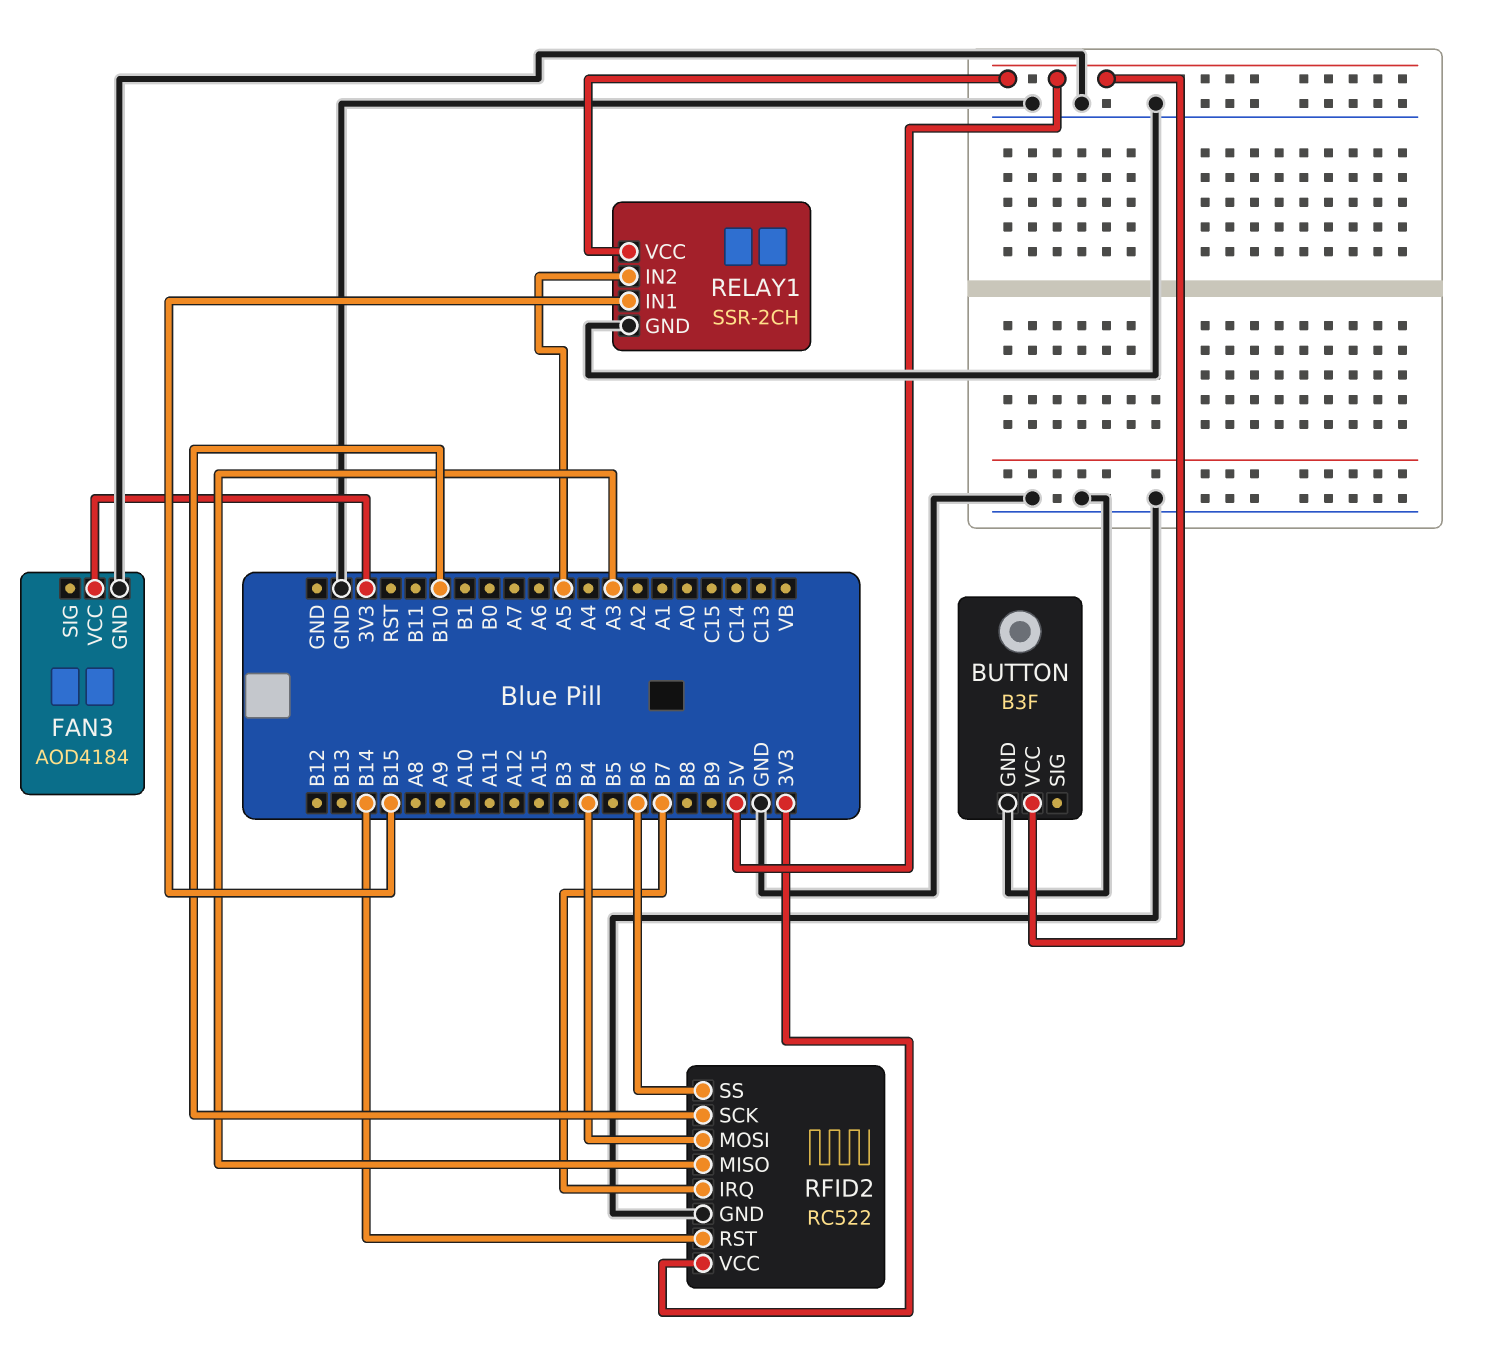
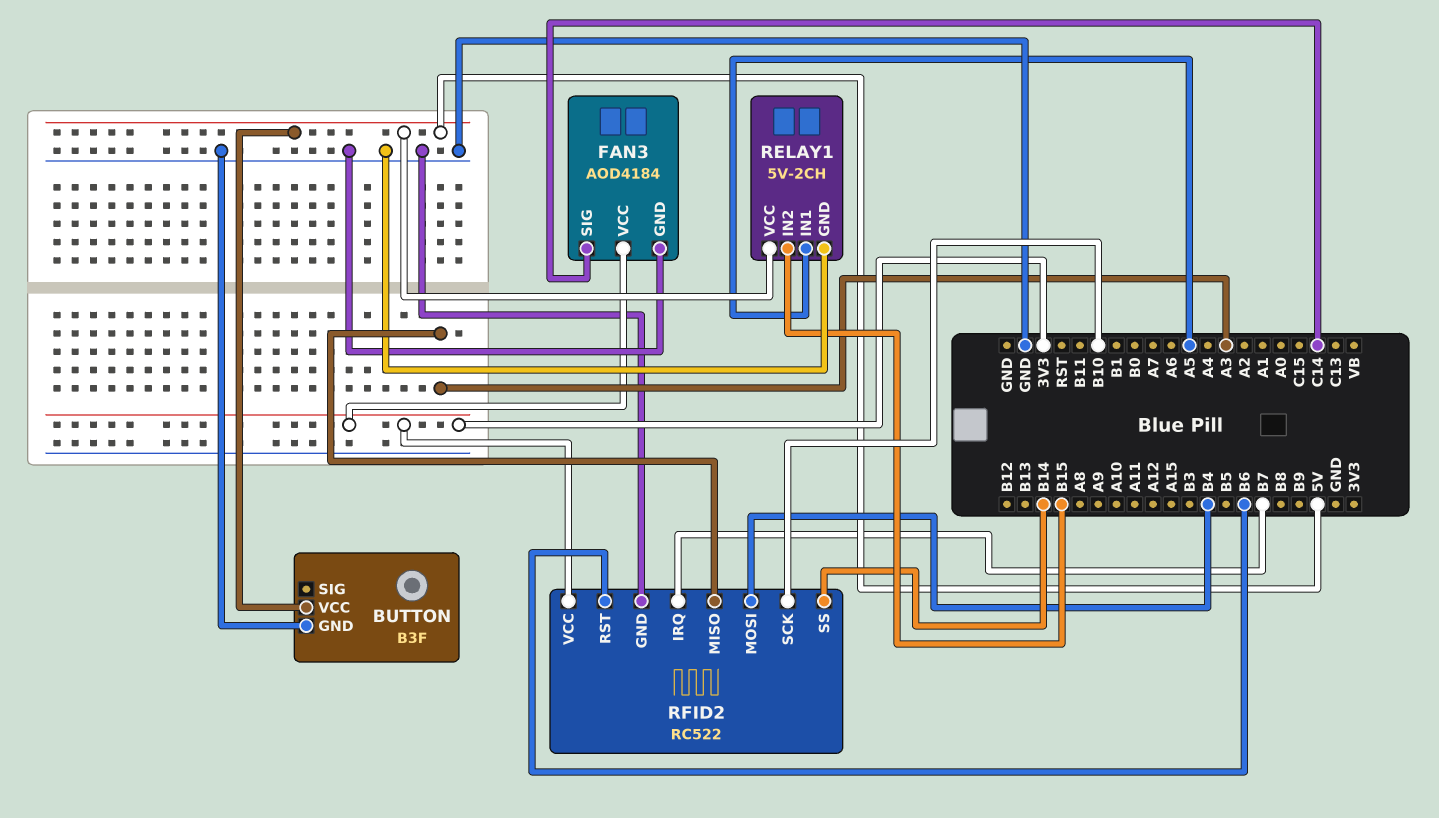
FAN3 pin SIG: none -> C14
RELAY1: SSR-2CH -> 5V-2CH
RELAY1 pin IN1: B15 -> A5
RELAY1 pin IN2: A5 -> B15
RFID2 pin RST: B14 -> B6
RFID2 pin SS: B6 -> B14

